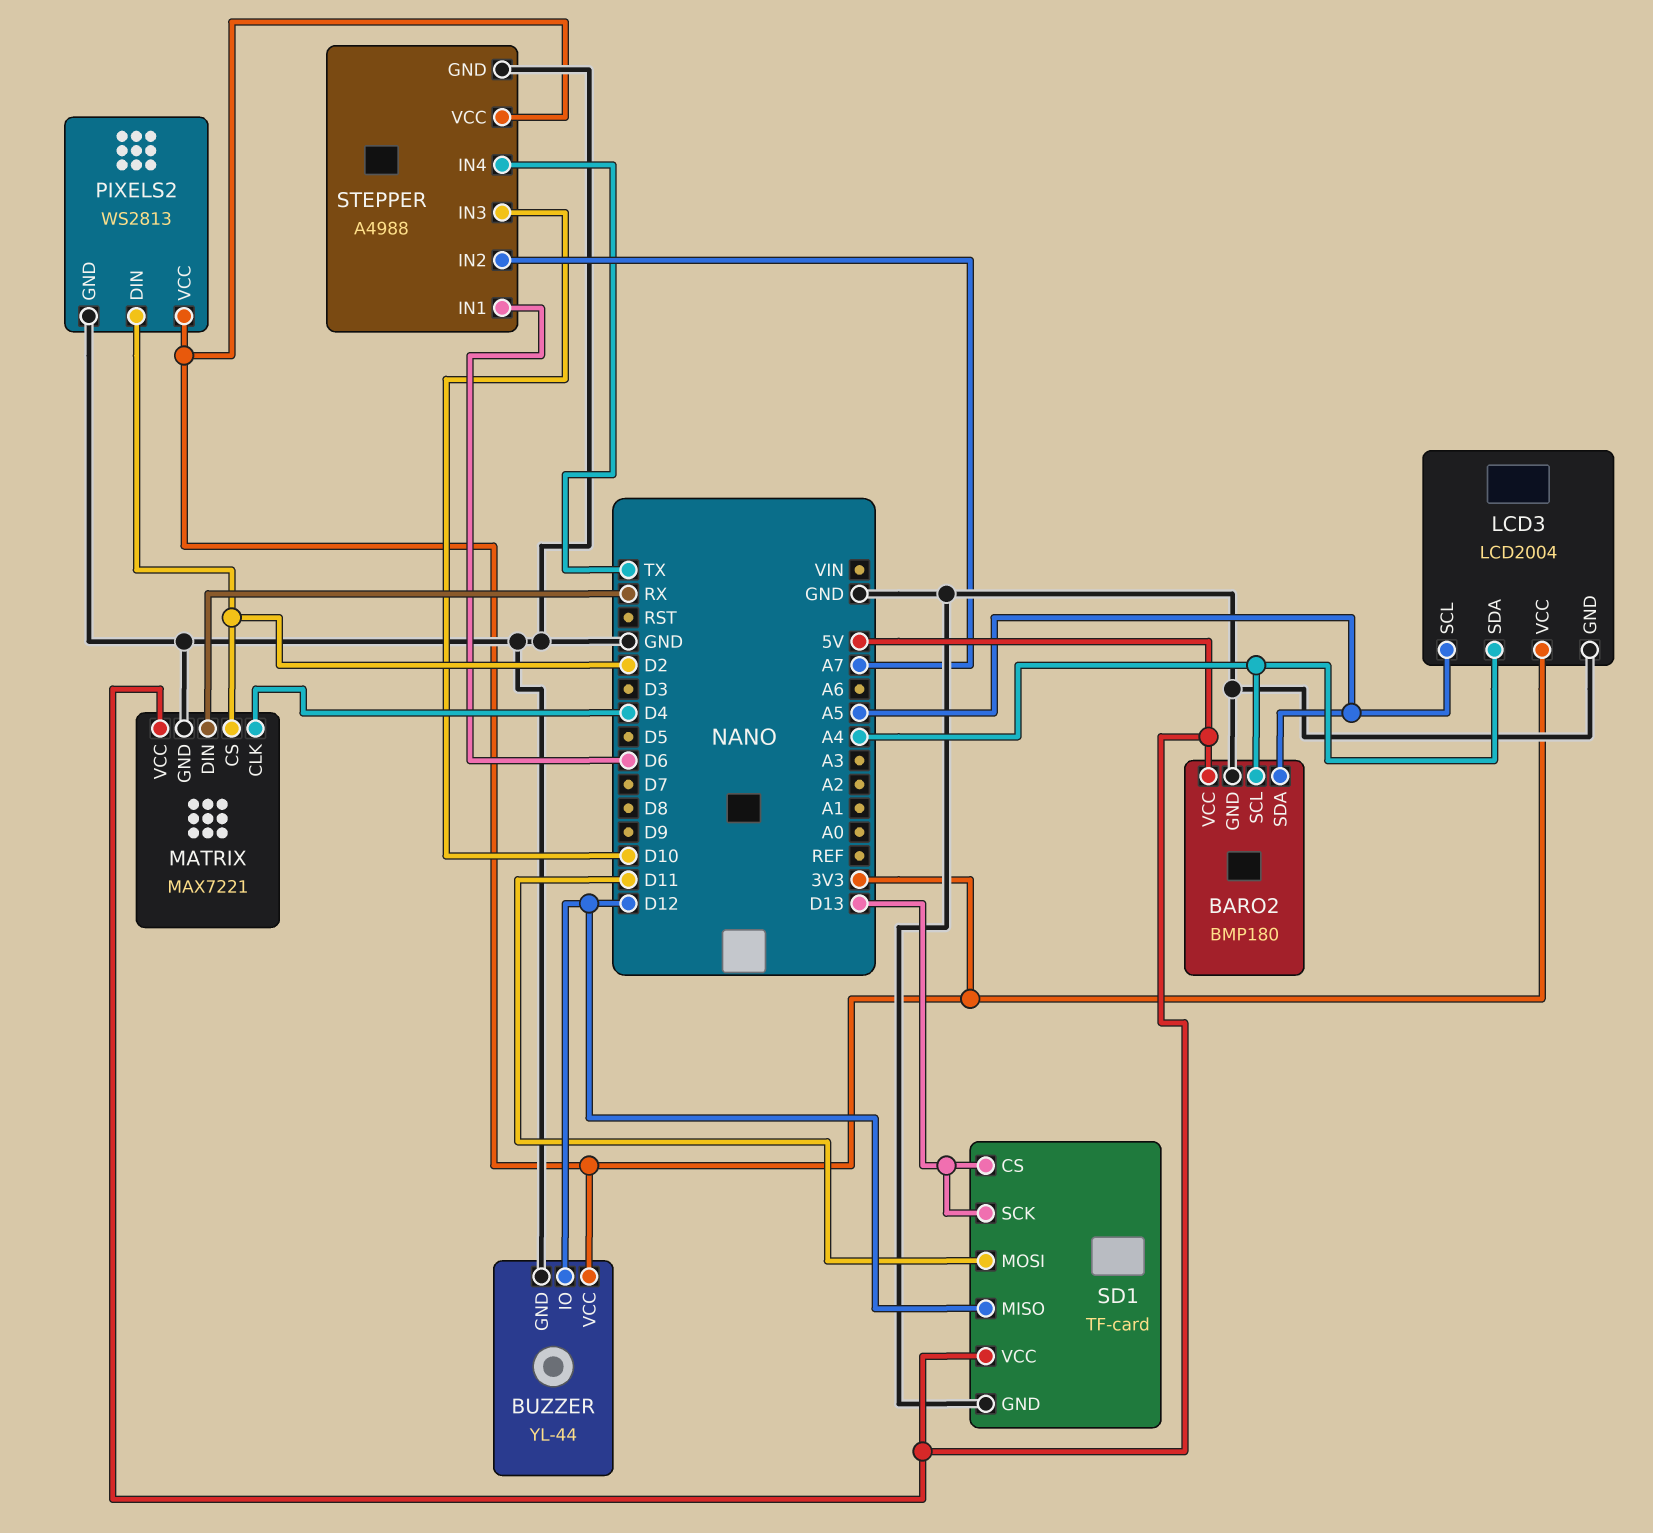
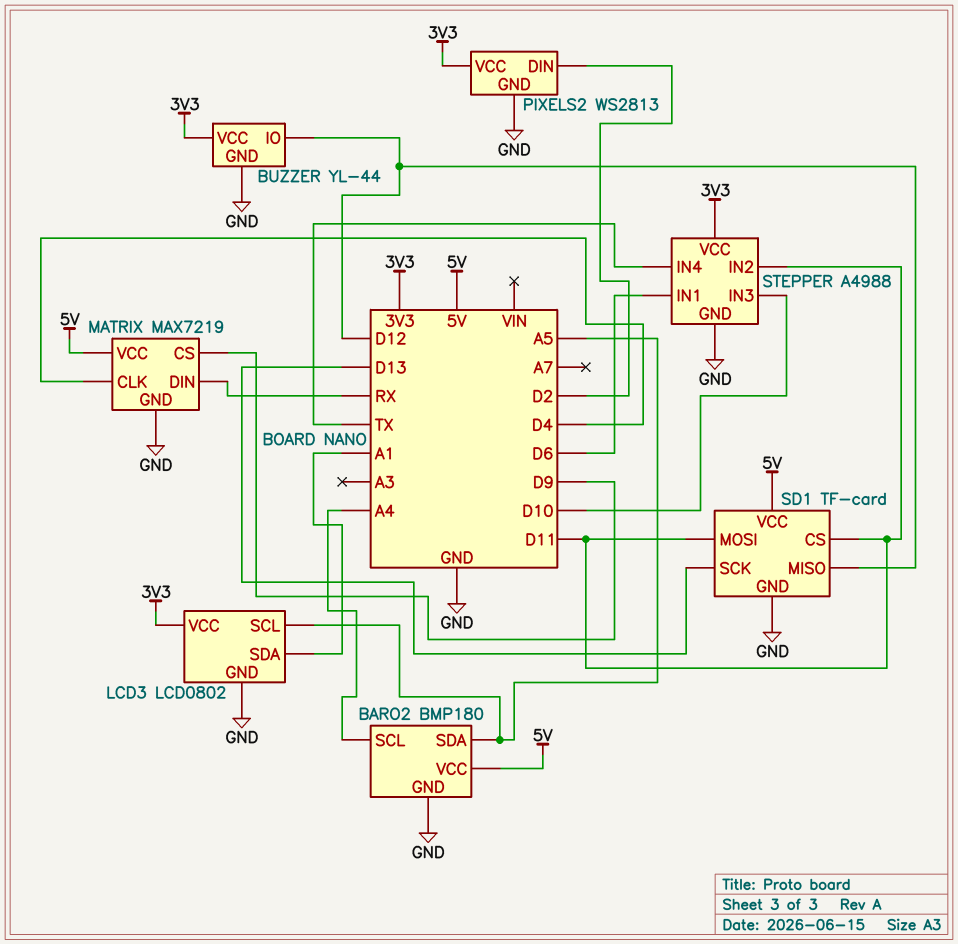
LCD3: LCD2004 -> LCD0802
LCD3 pin SDA: A4 -> A1
MATRIX: MAX7221 -> MAX7219
MATRIX pin CS: D2 -> D9
SD1 pin CS: D13 -> D11
STEPPER pin IN2: A7 -> D11

